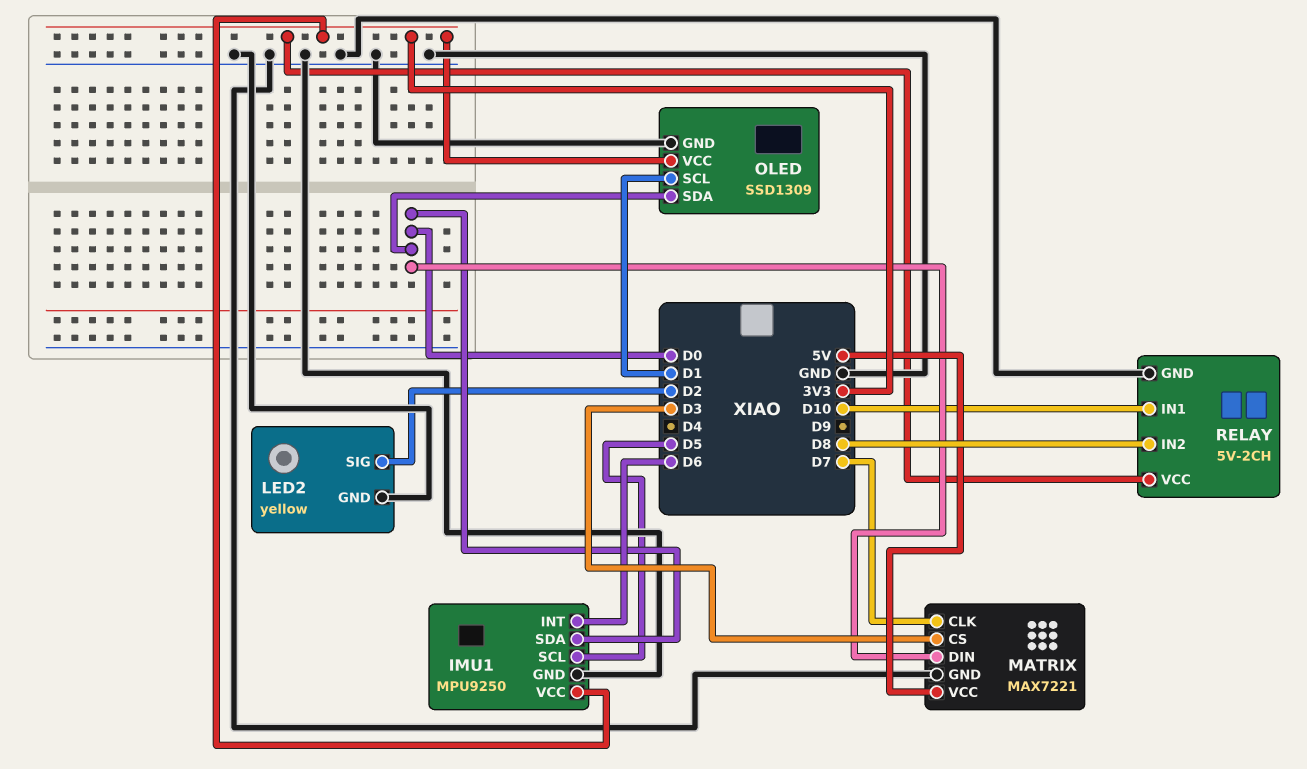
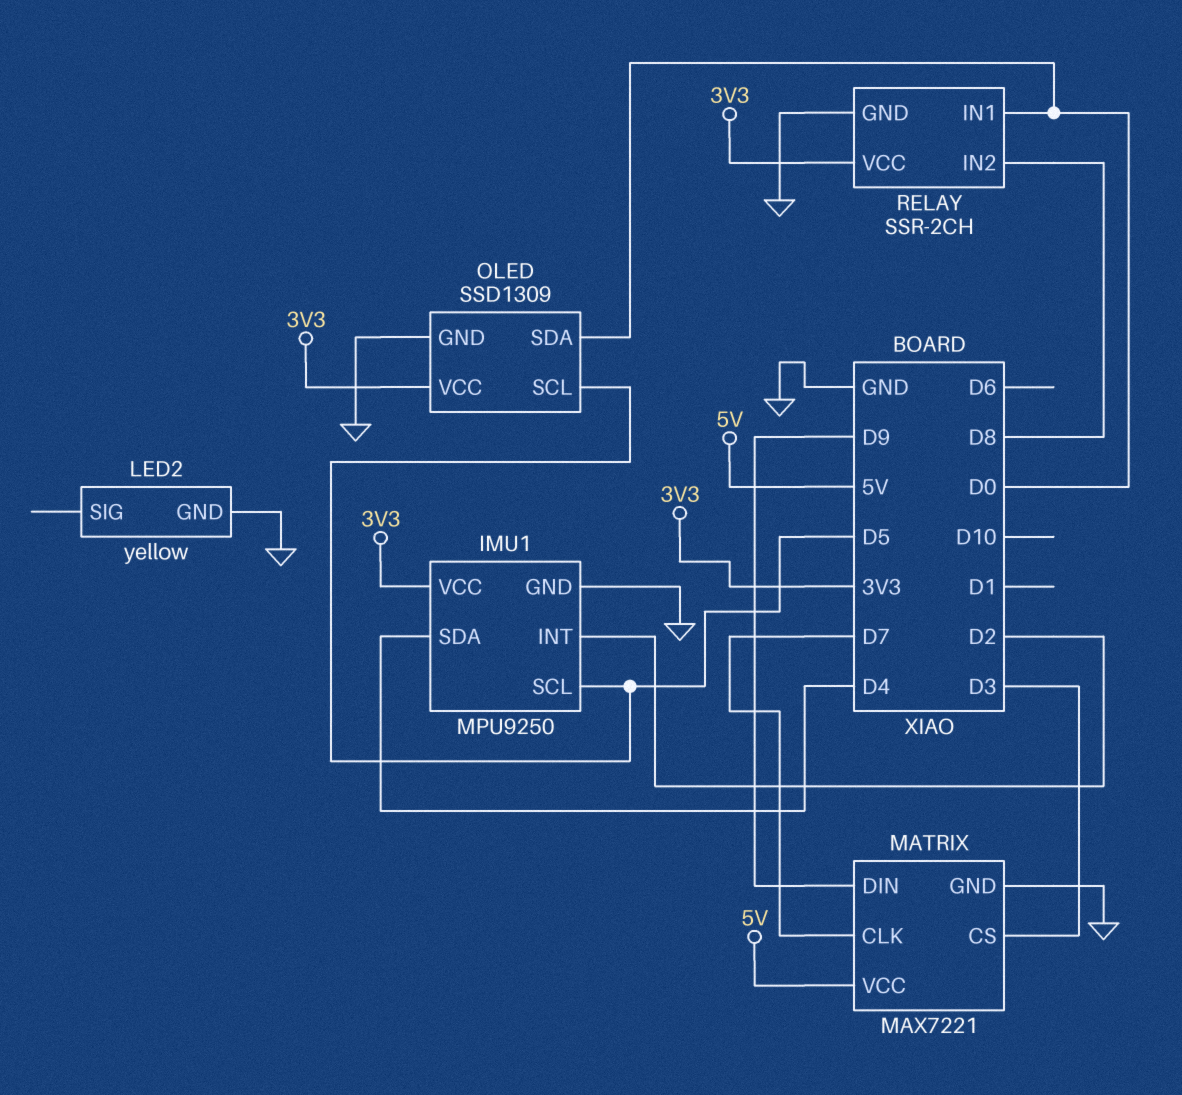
IMU1 pin INT: D6 -> D2
IMU1 pin SDA: D0 -> D4
LED2 pin SIG: D2 -> none
MATRIX pin DIN: D0 -> D9
OLED pin SCL: D1 -> D5
RELAY: 5V-2CH -> SSR-2CH
RELAY pin IN1: D10 -> D0

